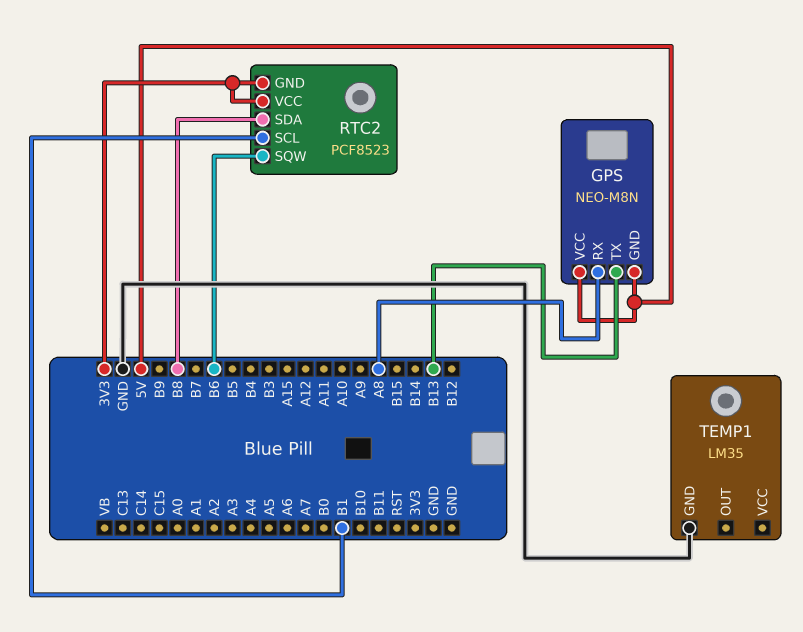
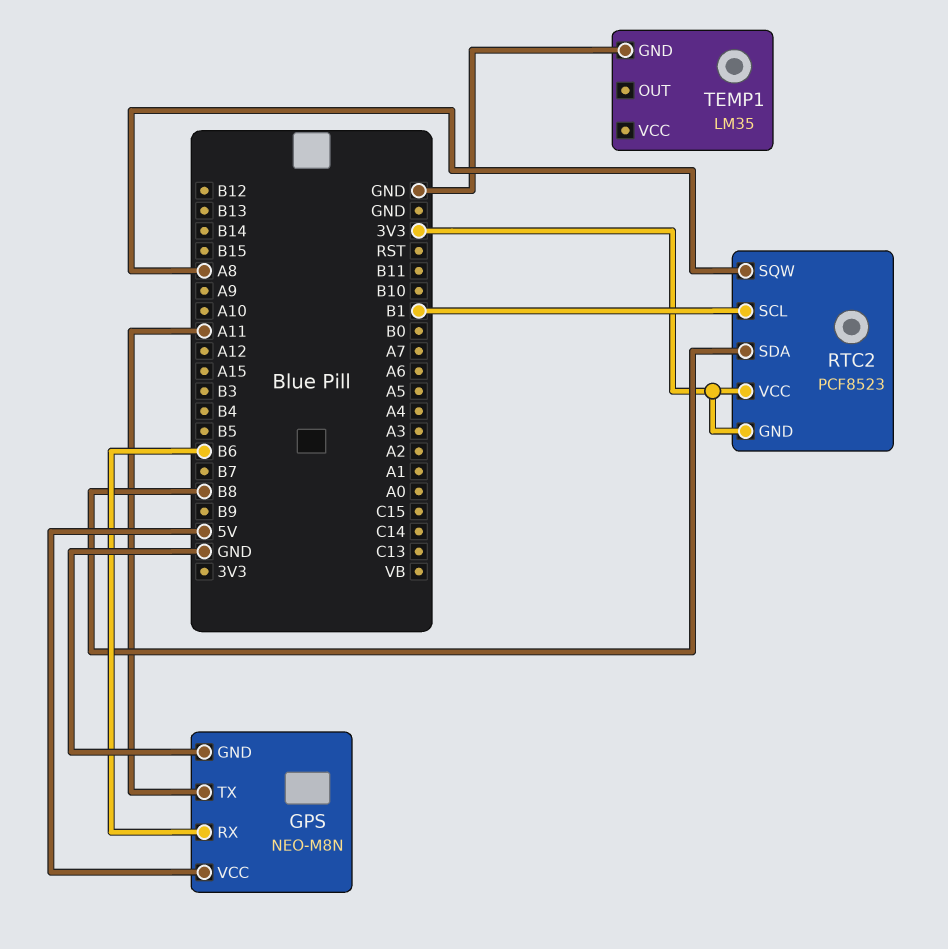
GPS pin GND: 5V -> GND
GPS pin RX: A8 -> B6
GPS pin TX: B13 -> A11
RTC2 pin SQW: B6 -> A8

